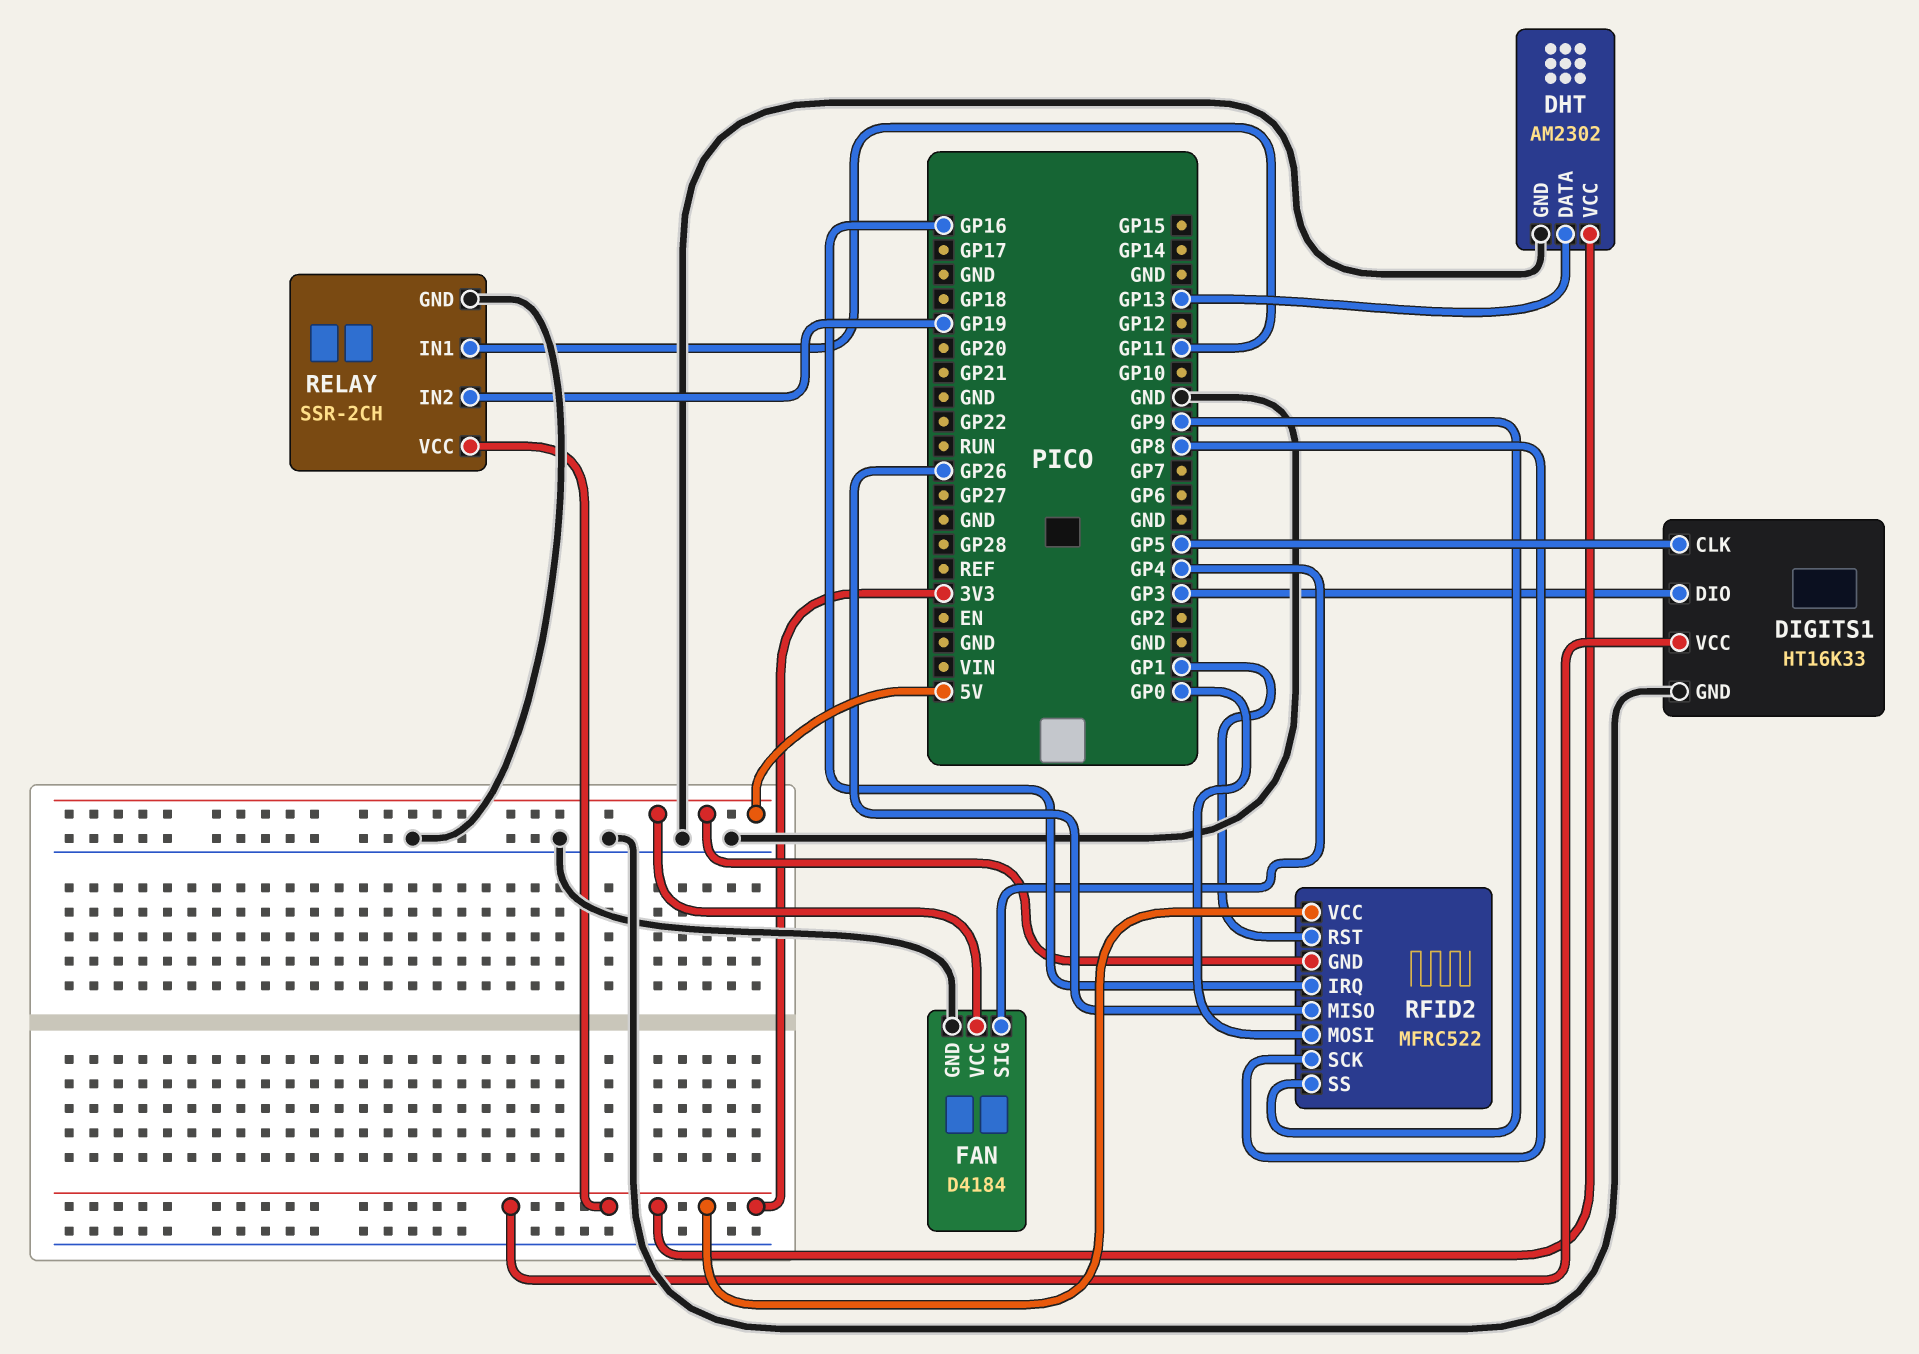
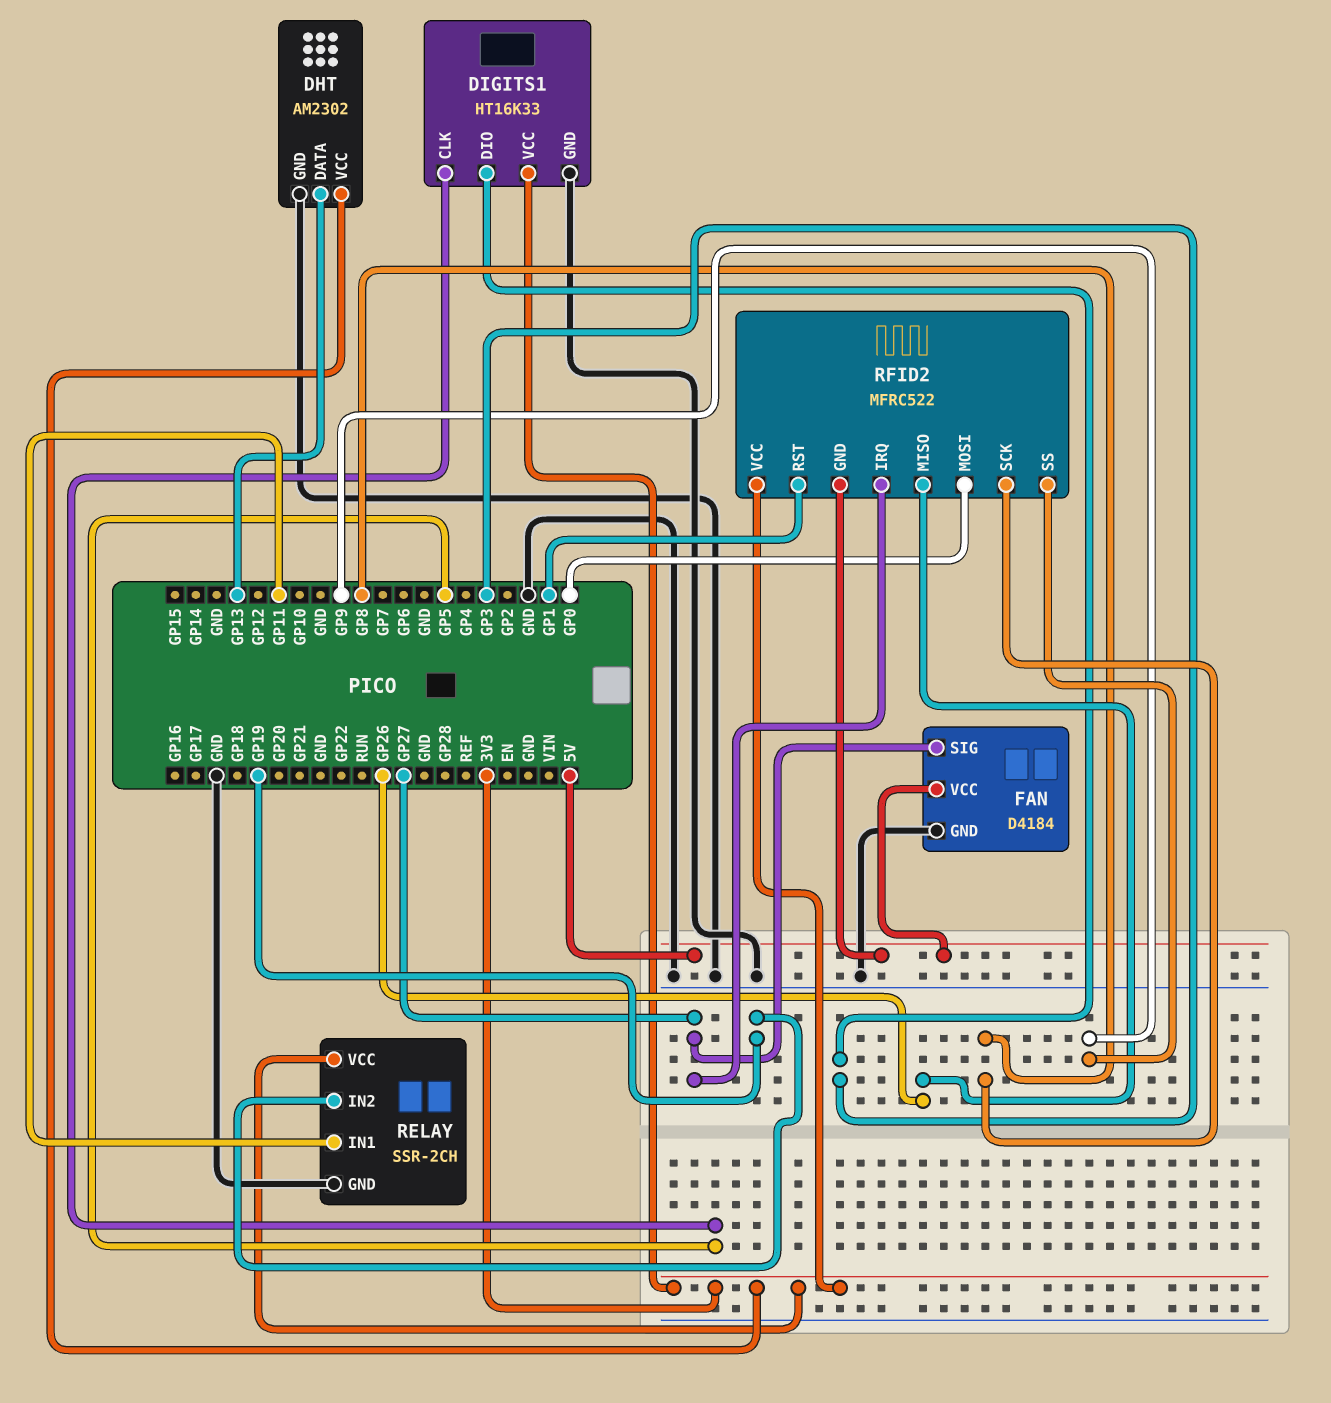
FAN pin SIG: GP4 -> GP27
RFID2 pin IRQ: GP16 -> GP27

